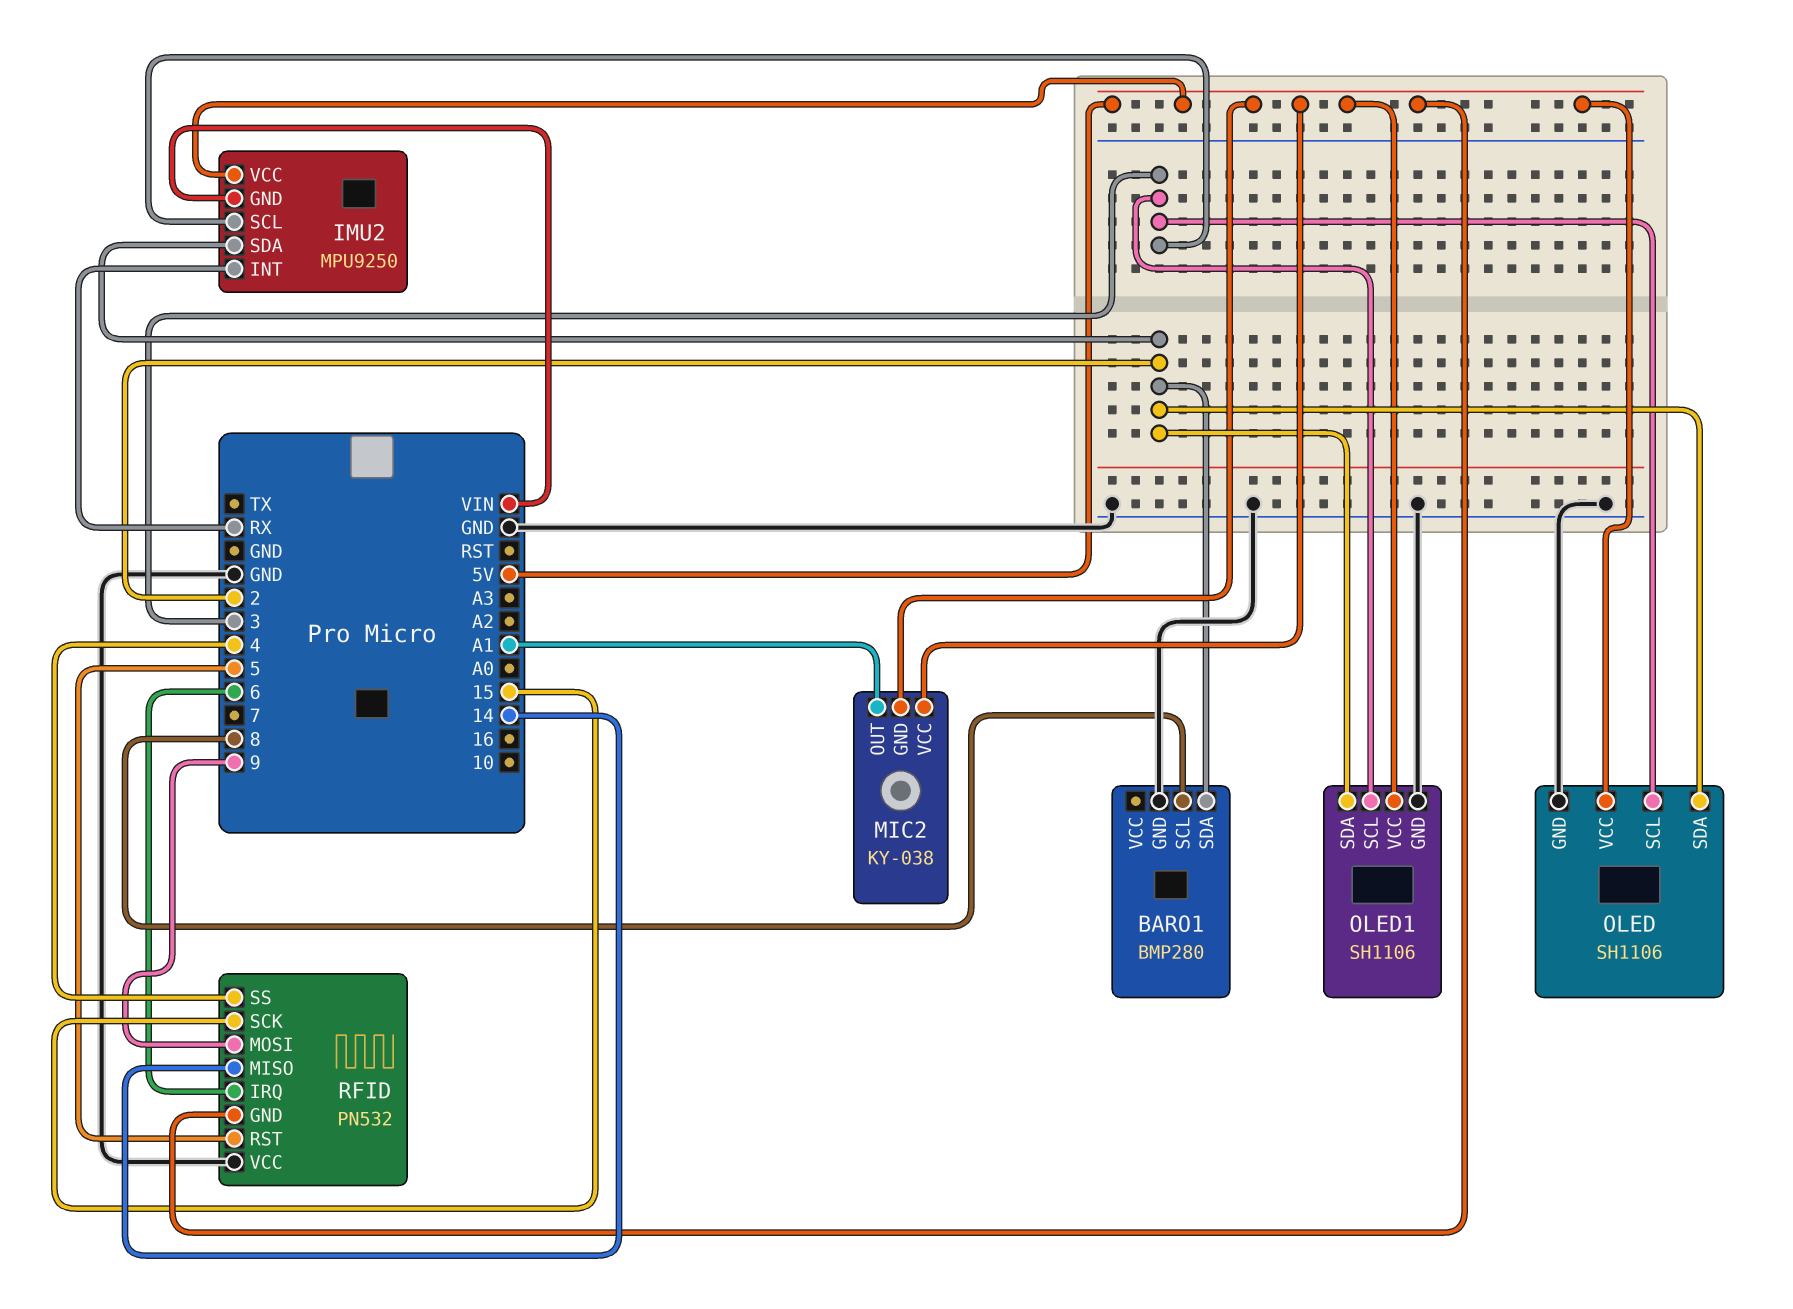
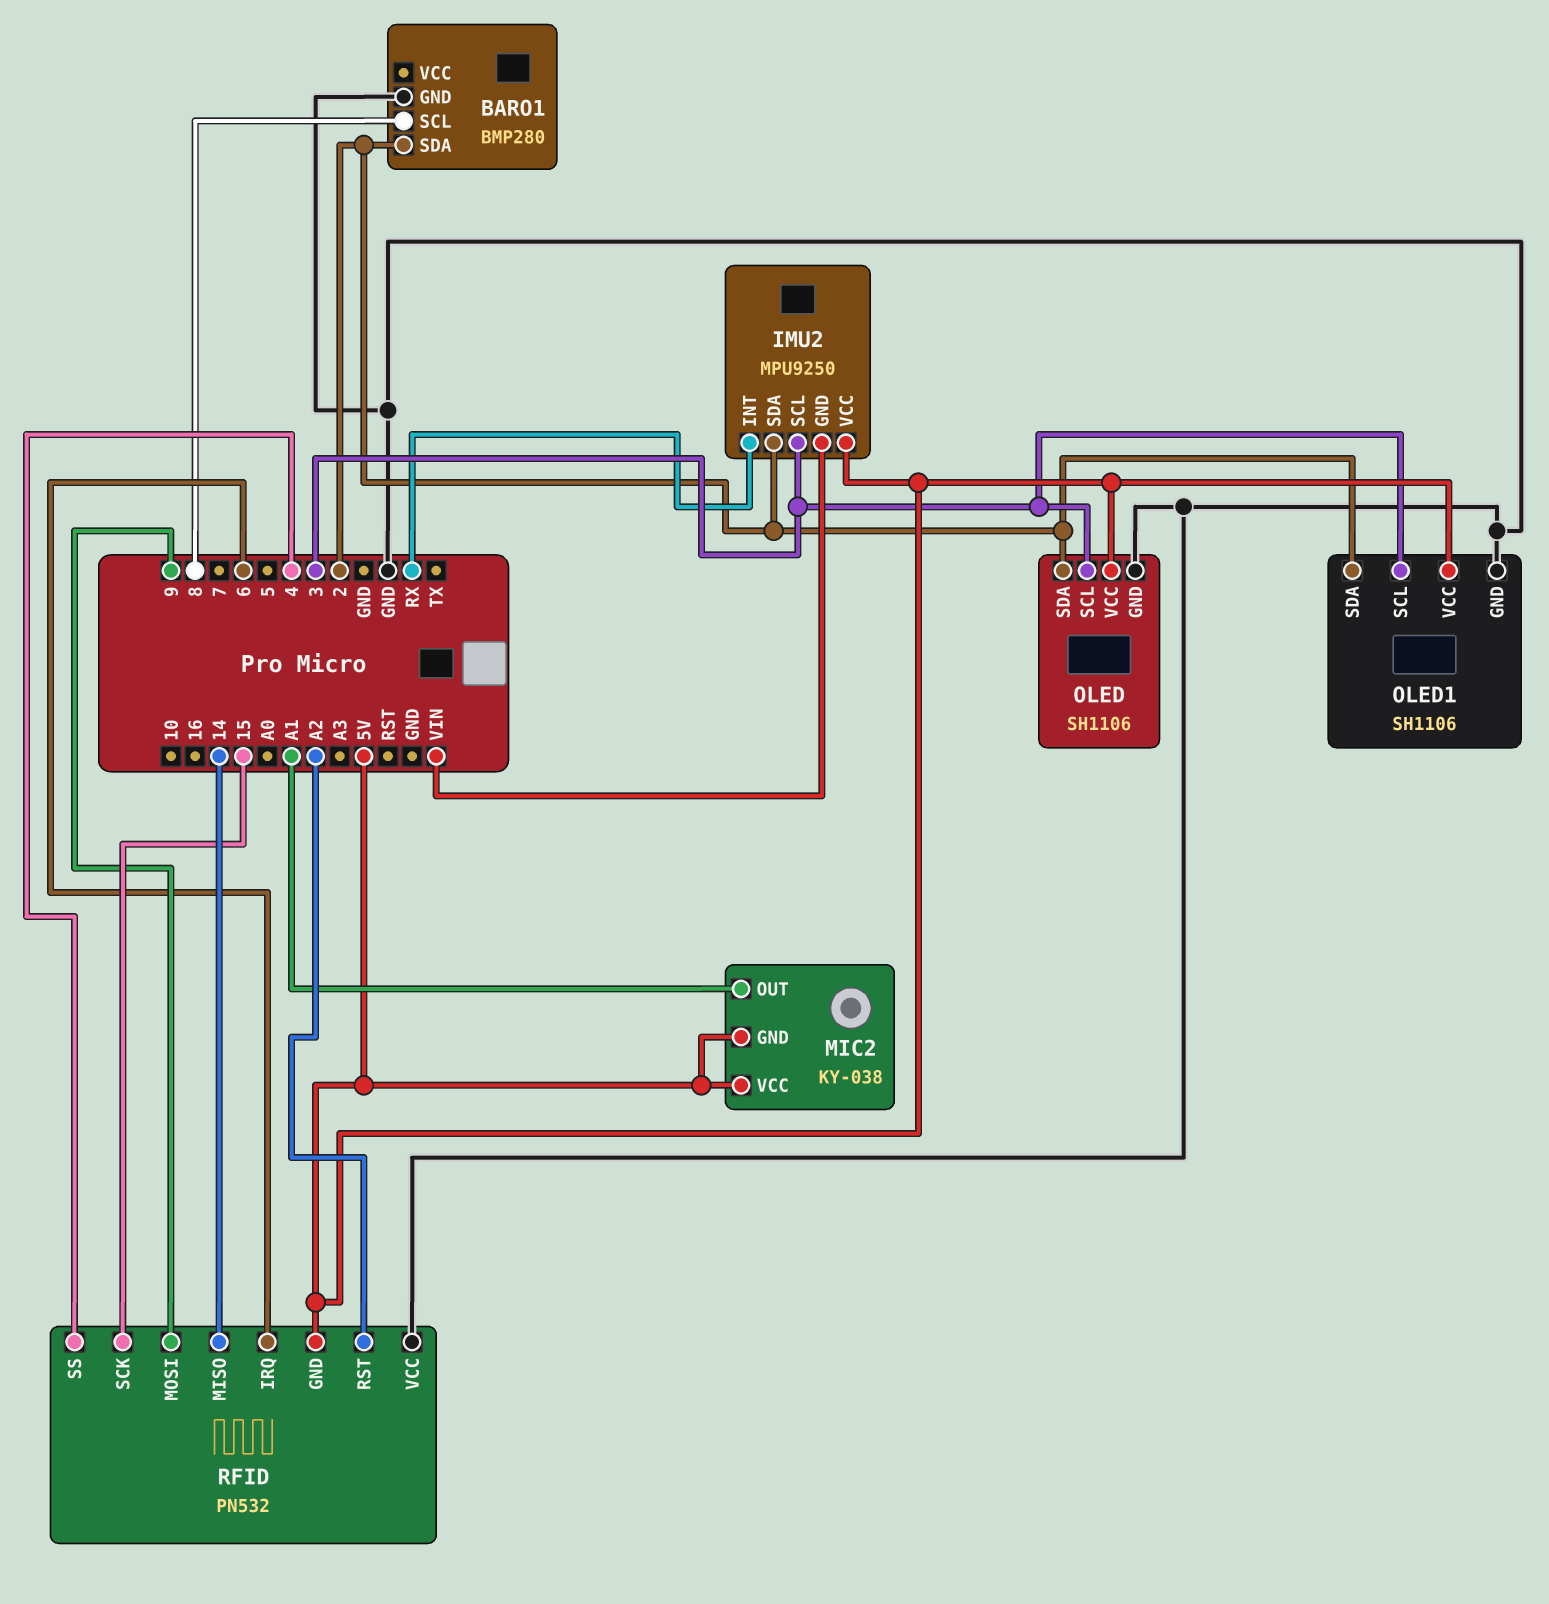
RFID pin RST: 5 -> A2

